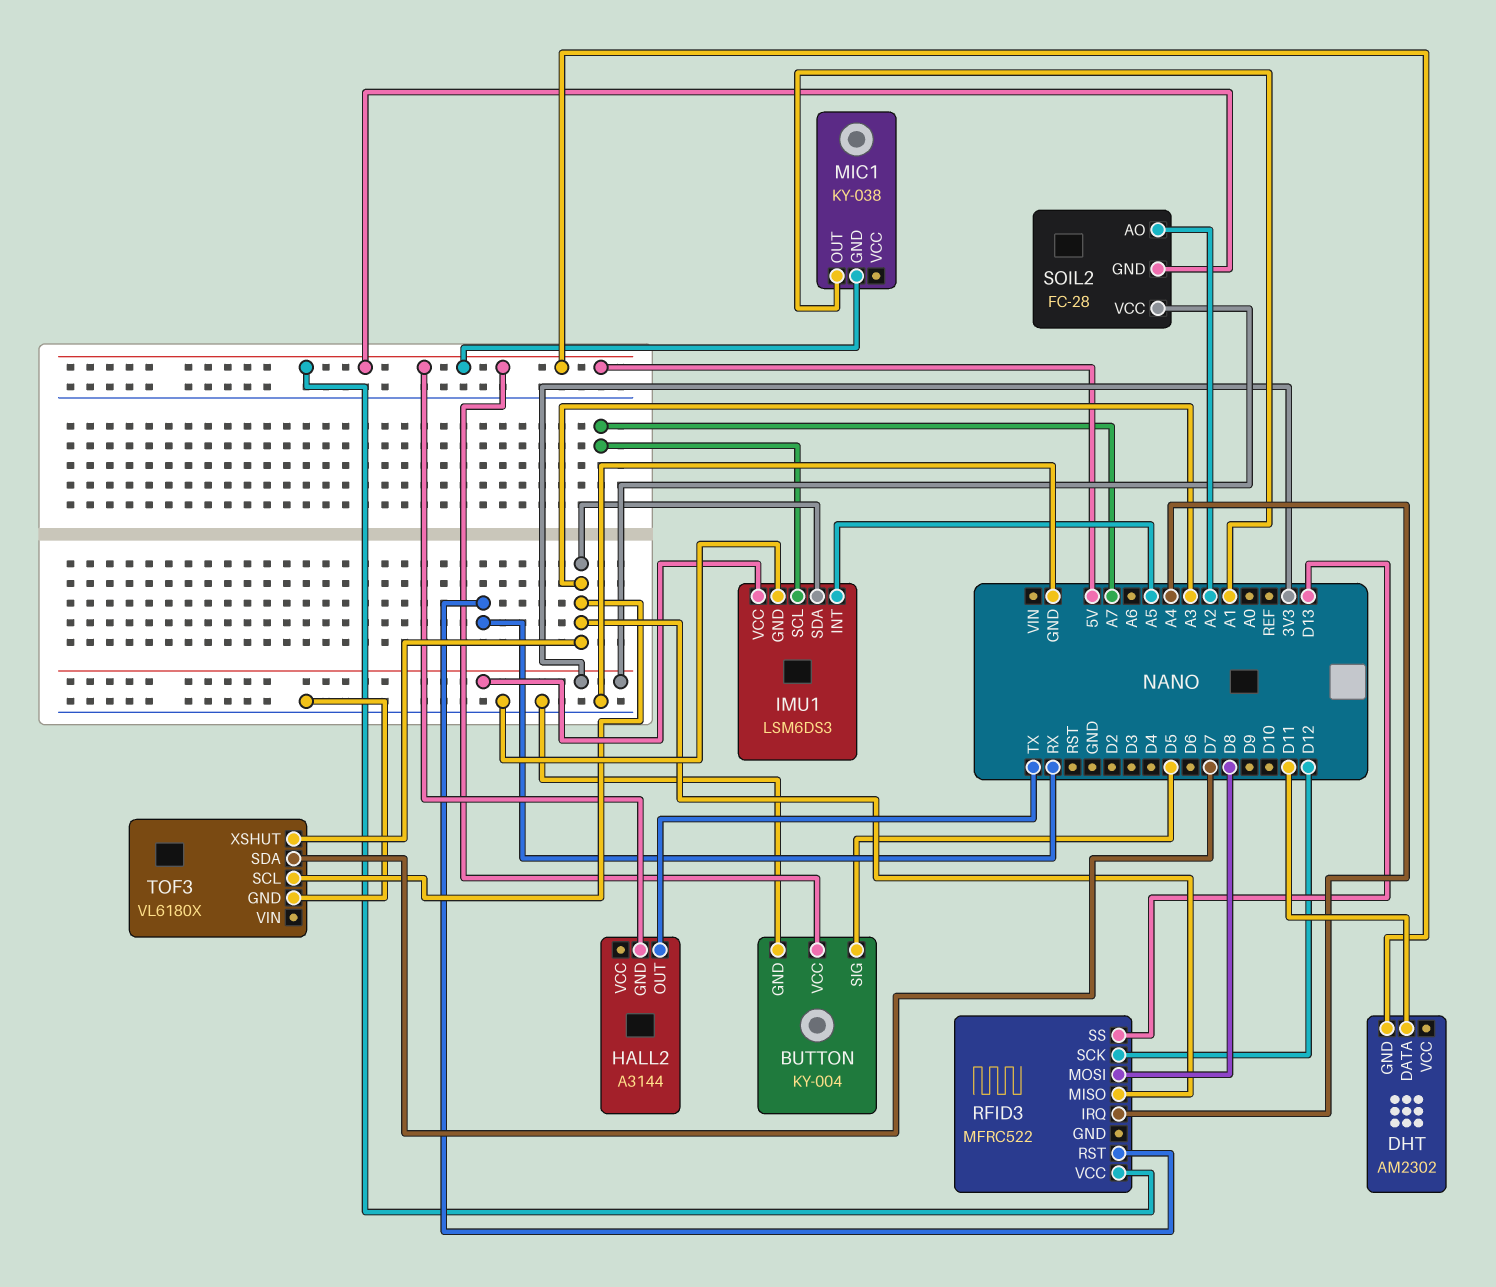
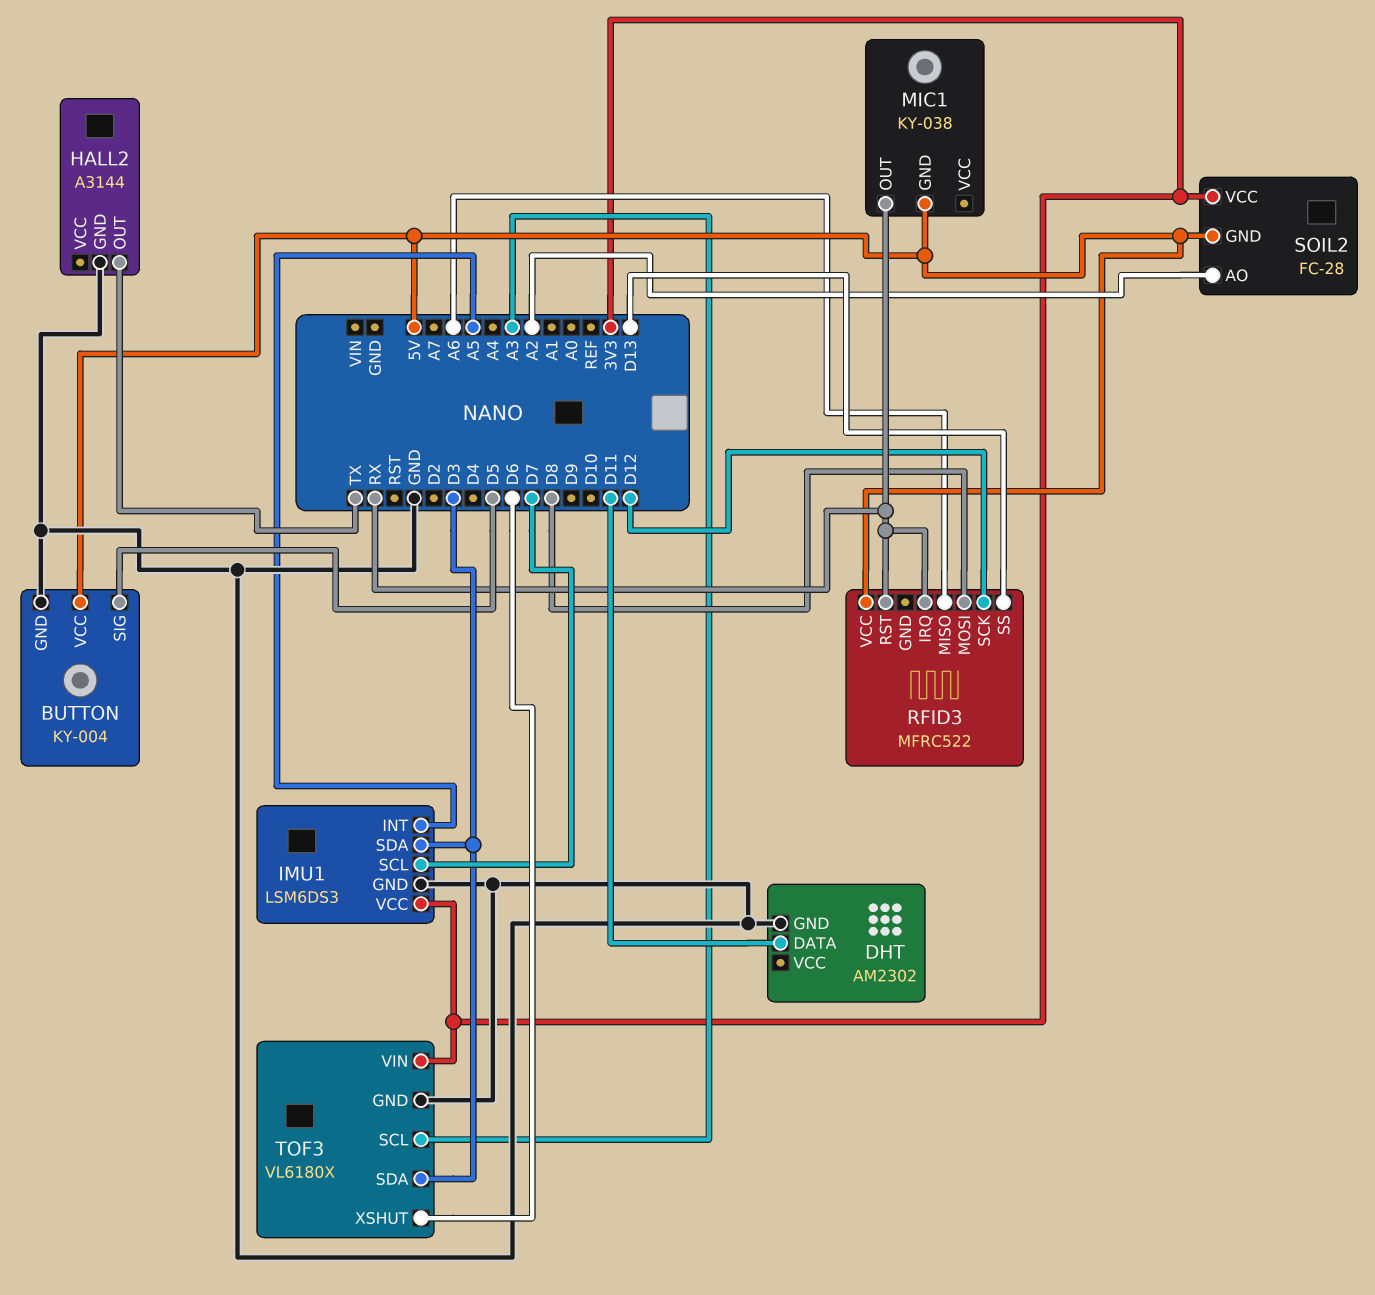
DHT pin GND: 5V -> GND
HALL2 pin GND: 5V -> GND
IMU1 pin SCL: A7 -> D7
IMU1 pin SDA: A3 -> D3
MIC1 pin OUT: A1 -> RX
RFID3 pin IRQ: A4 -> RX
RFID3 pin MISO: A3 -> A6
TOF3 pin SDA: D7 -> D3
TOF3 pin VIN: none -> 3V3
TOF3 pin XSHUT: A3 -> D6

